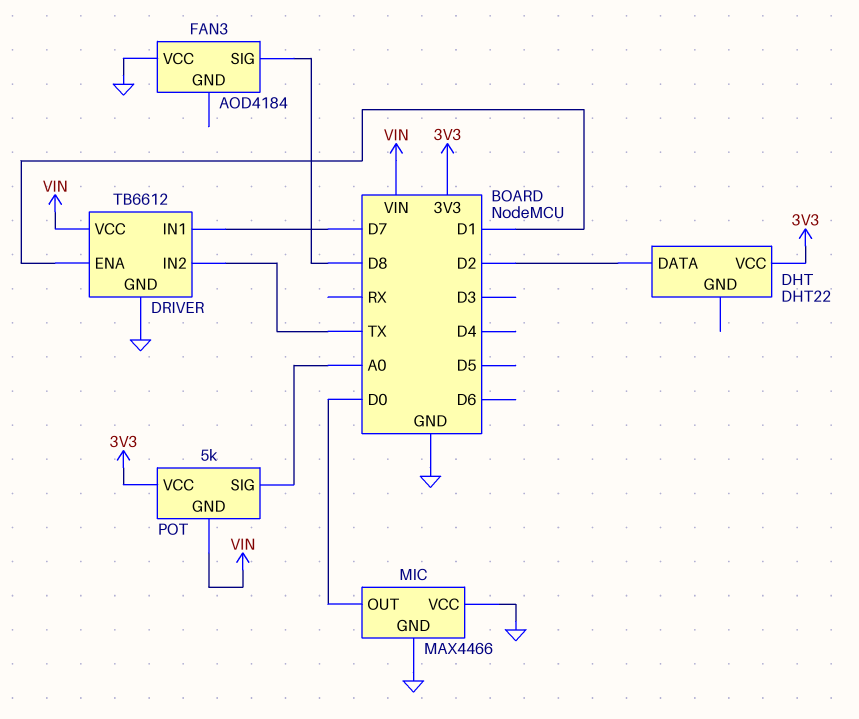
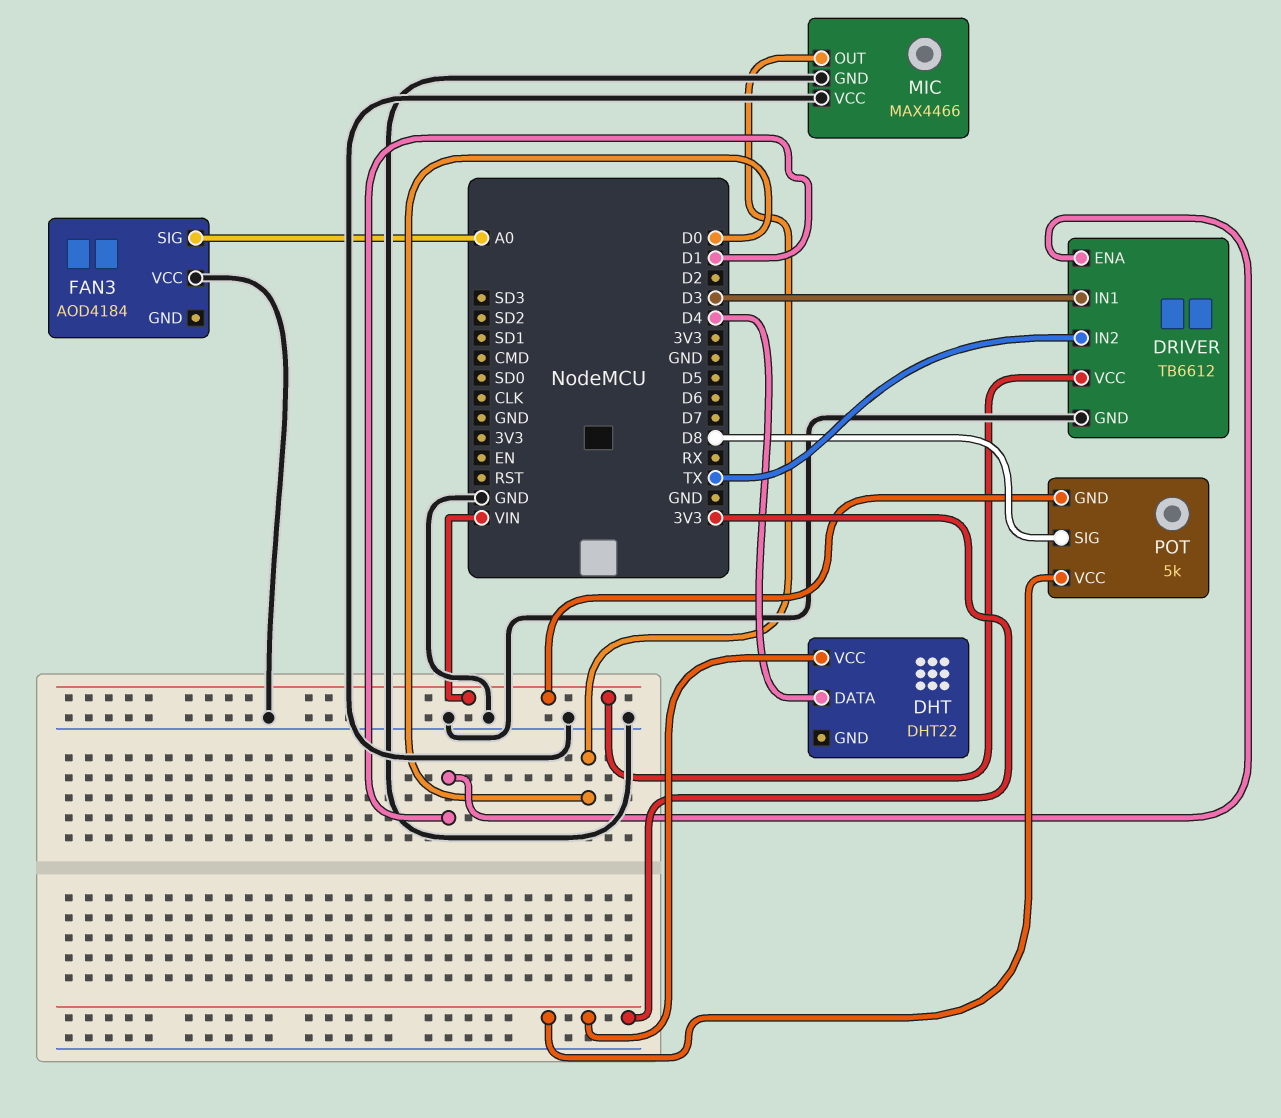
DHT pin DATA: D2 -> D4
DRIVER pin IN1: D7 -> D3
FAN3 pin SIG: D8 -> A0
POT pin SIG: A0 -> D8

